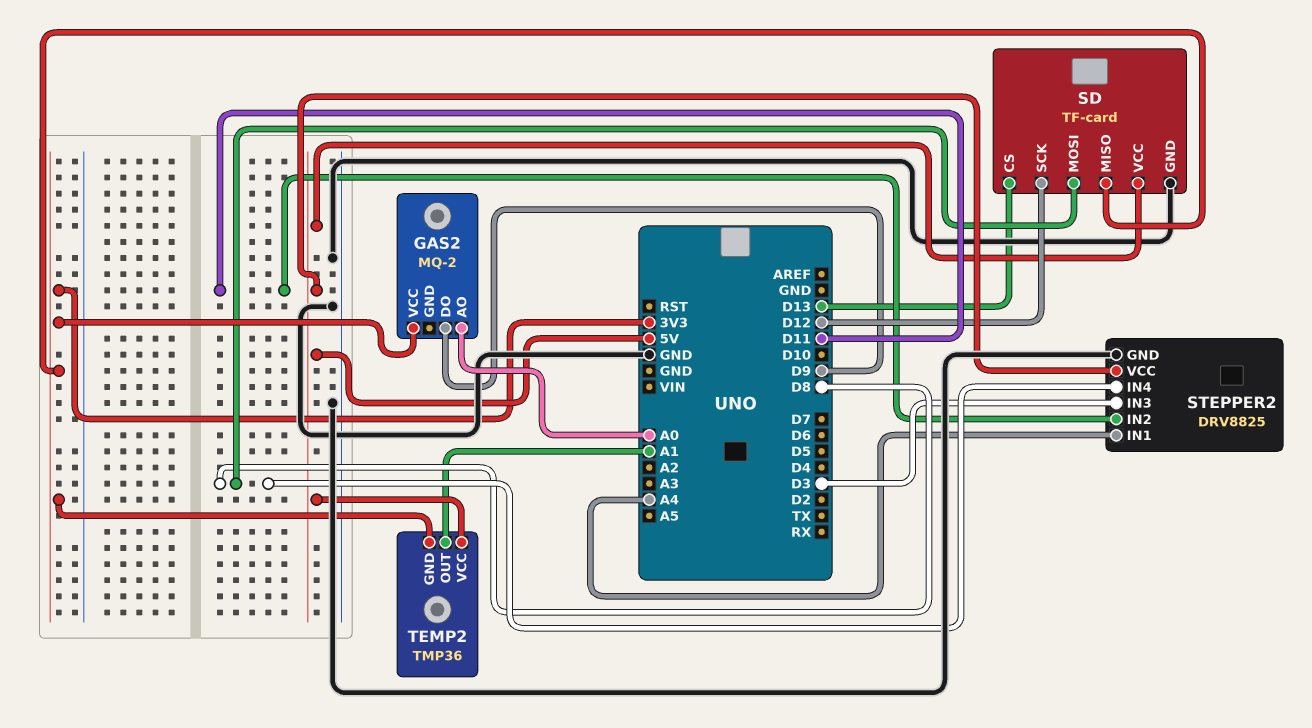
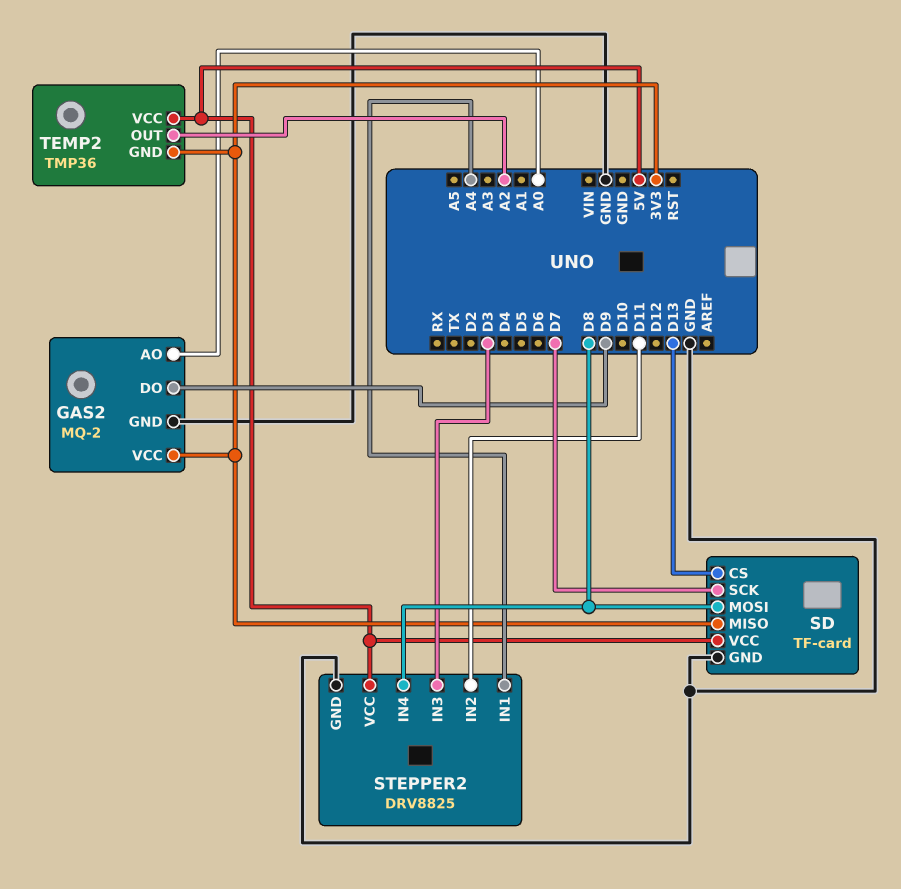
GAS2 pin GND: none -> GND
SD pin SCK: D12 -> D7
TEMP2 pin OUT: A1 -> A2

